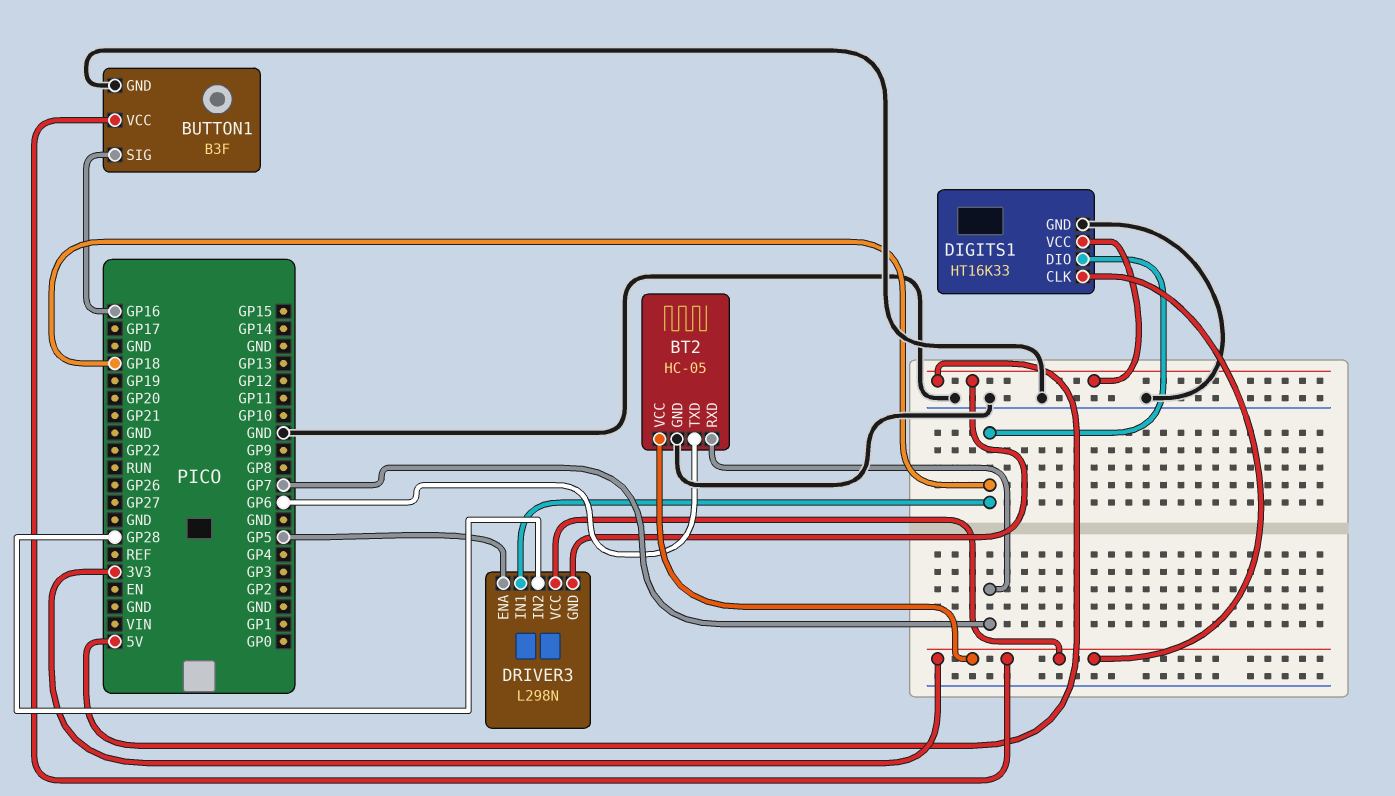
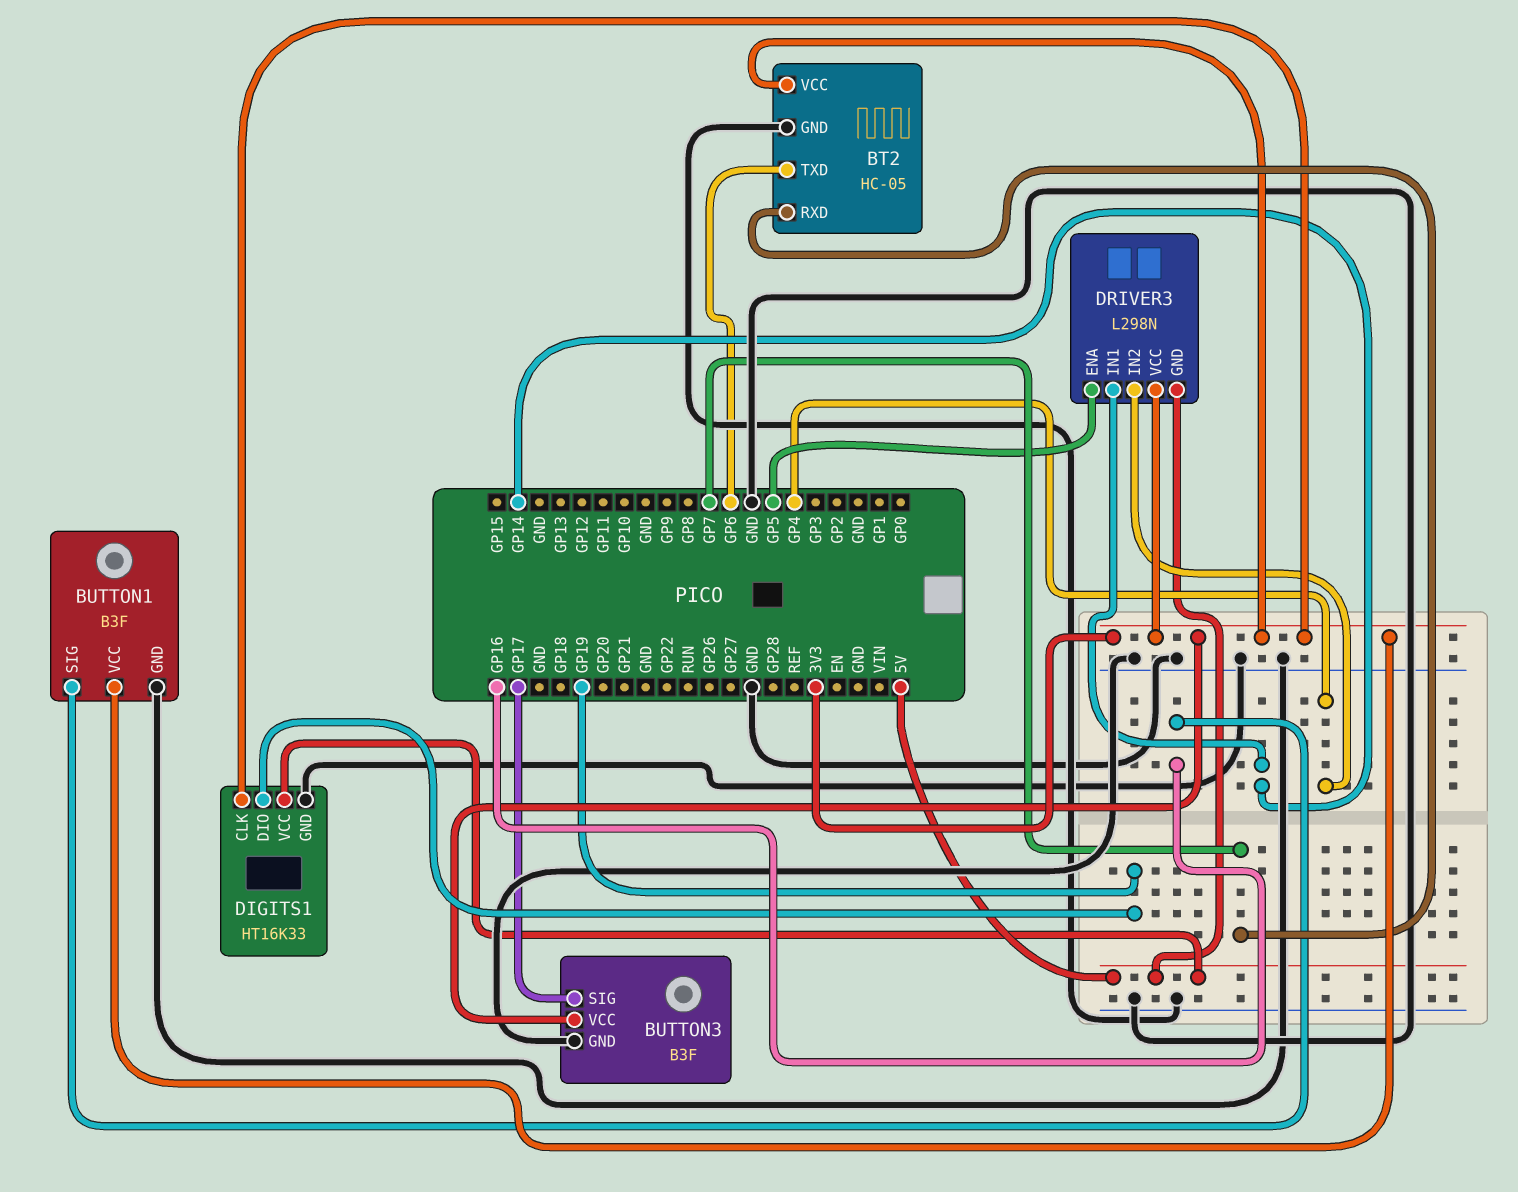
BUTTON3: none -> B3F
BUTTON3 pin GND: none -> GND
BUTTON3 pin SIG: none -> GP17
BUTTON3 pin VCC: none -> 3V3
DIGITS1 pin DIO: GP18 -> GP19
DRIVER3 pin IN1: GP18 -> GP14
DRIVER3 pin IN2: GP28 -> GP4

